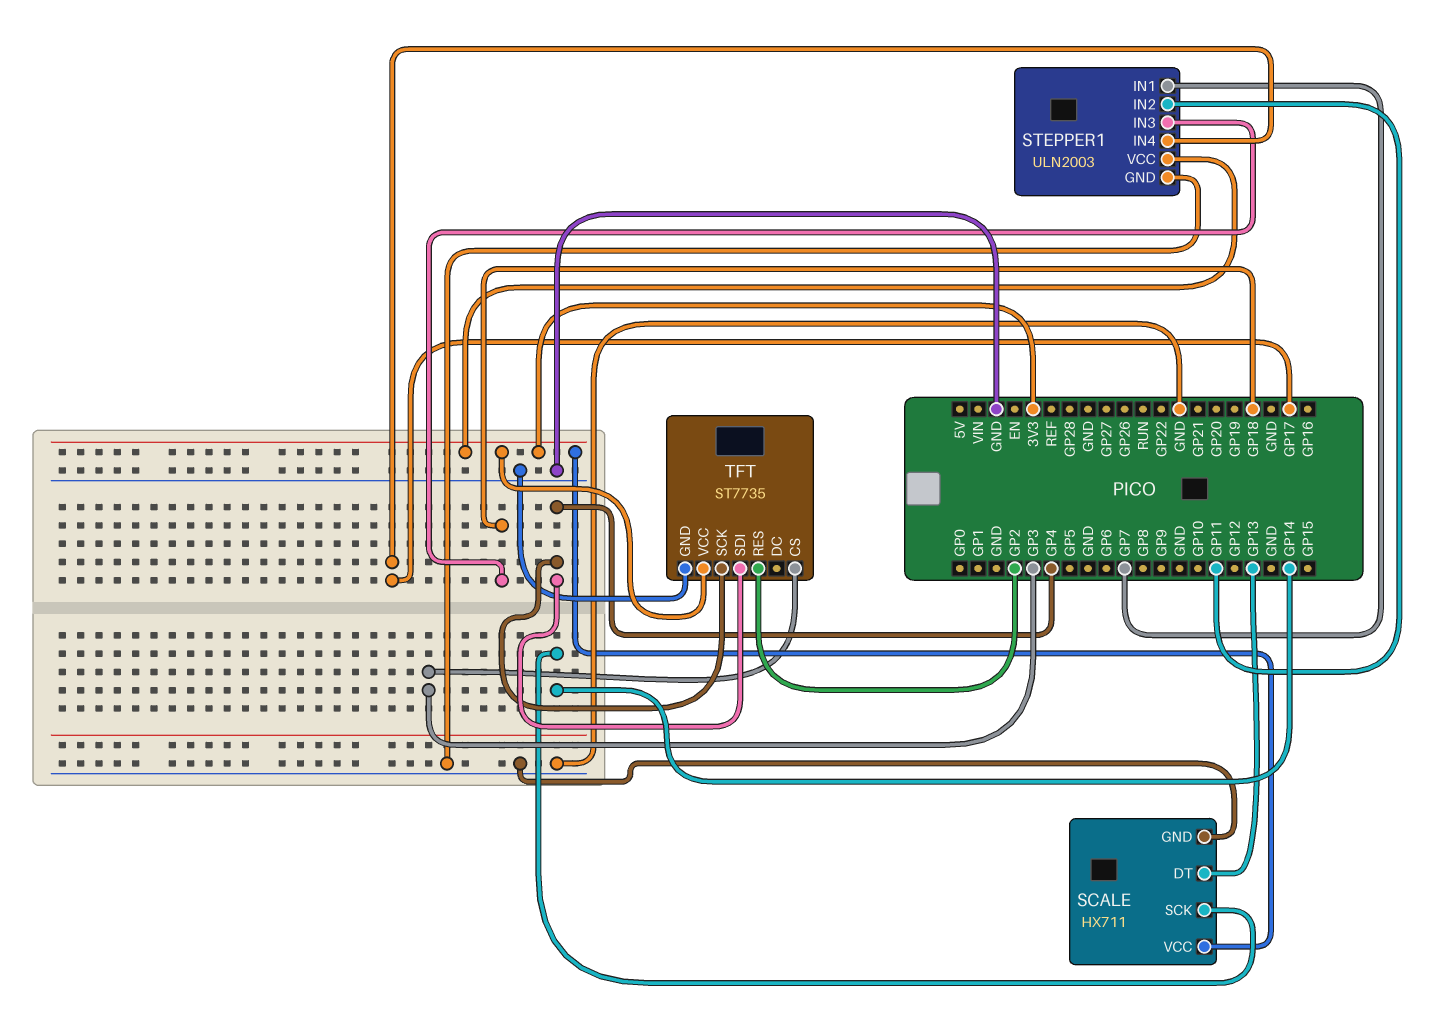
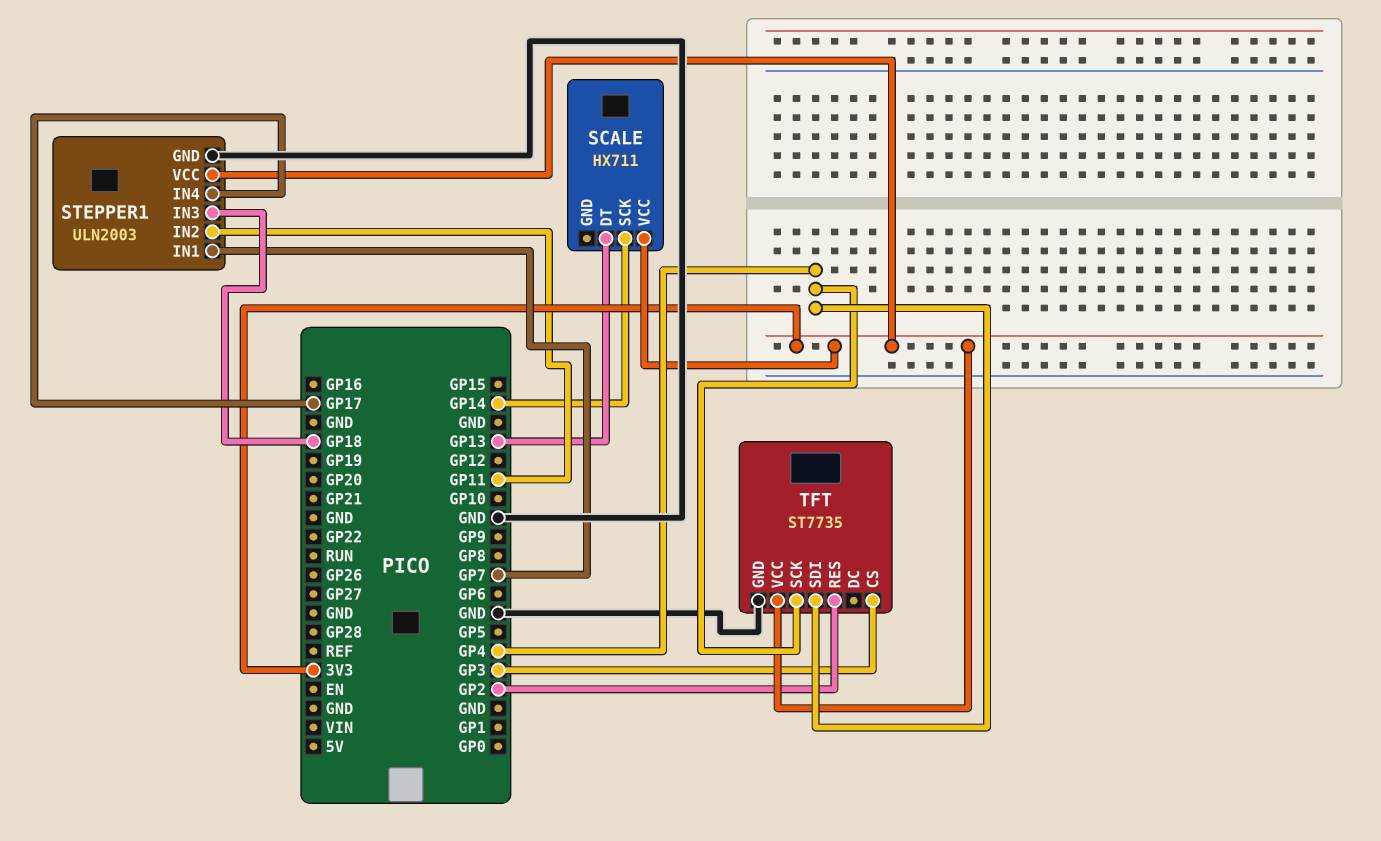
SCALE pin GND: GND -> none

